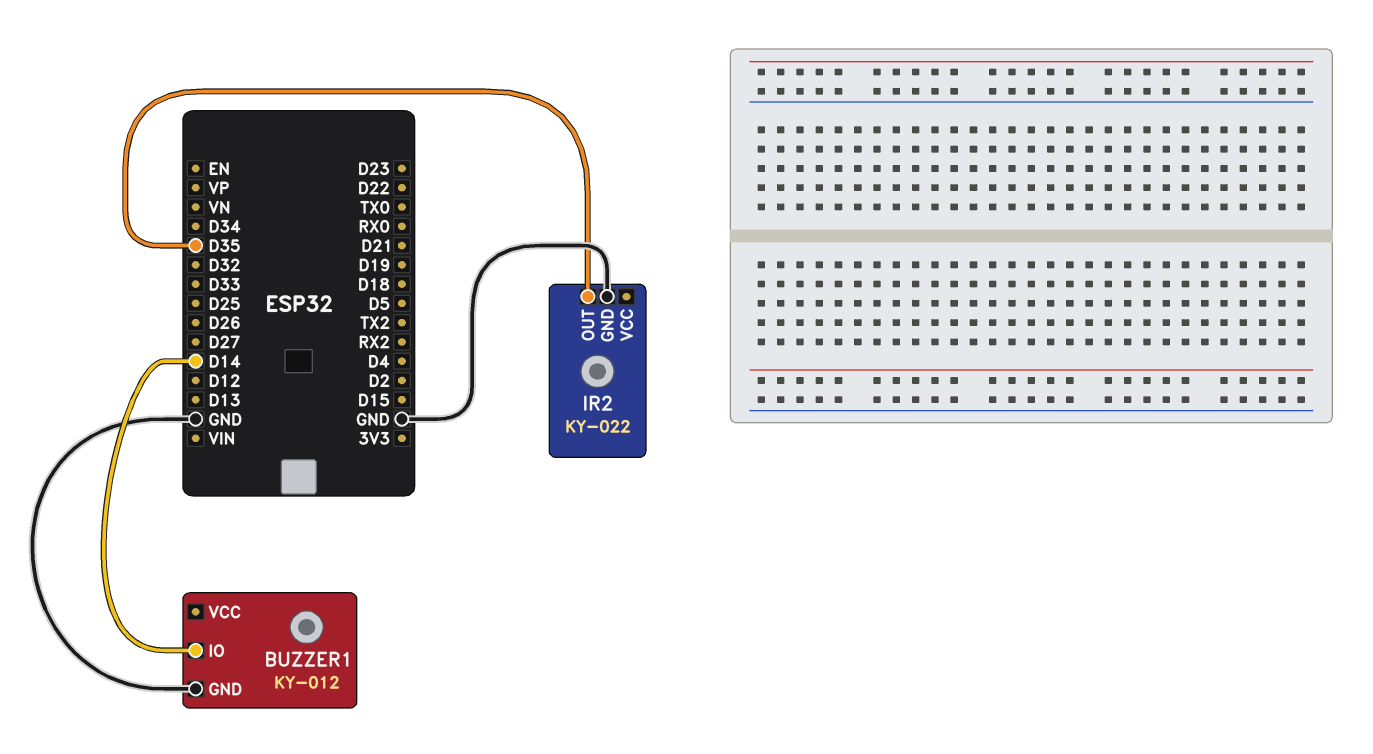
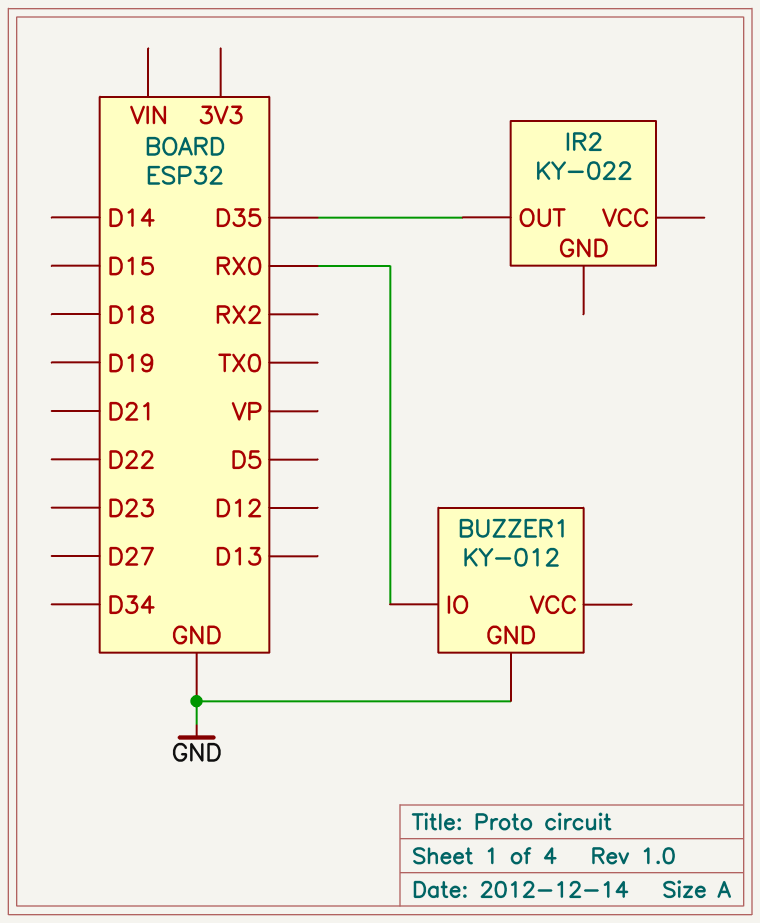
BUZZER1 pin IO: D14 -> RX0
IR2 pin GND: GND -> none

